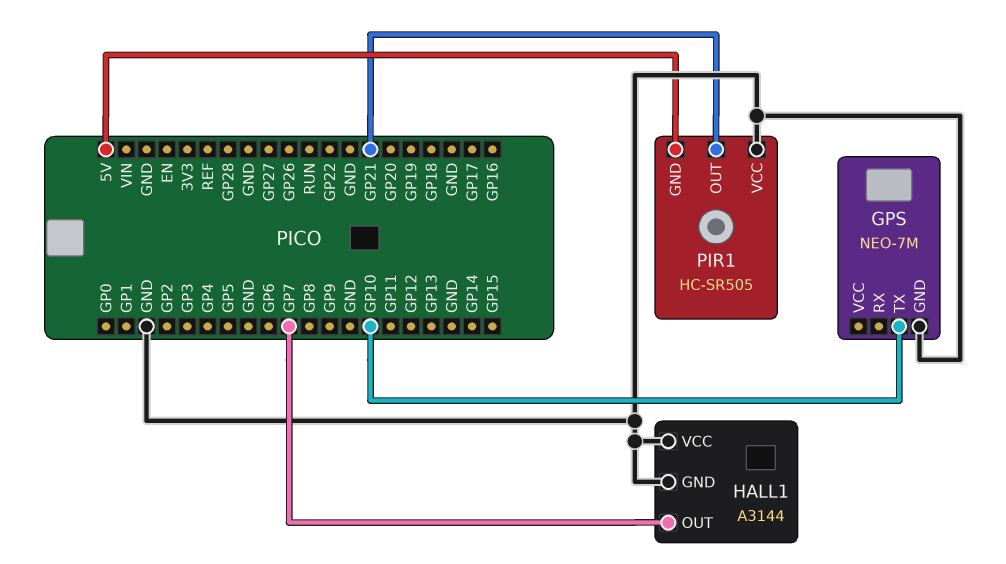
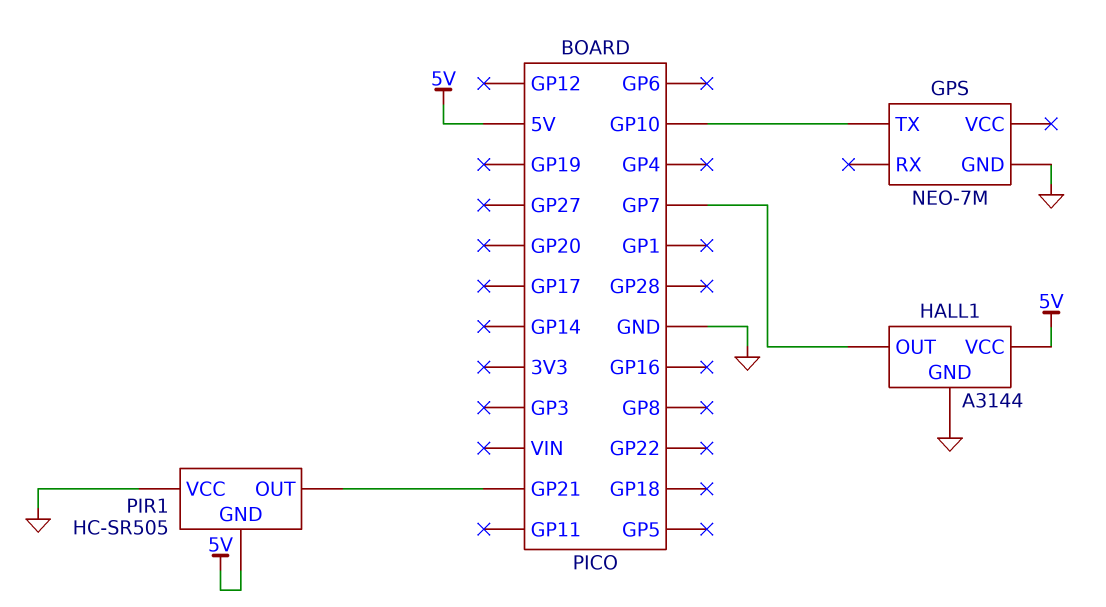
HALL1 pin VCC: GND -> 5V

